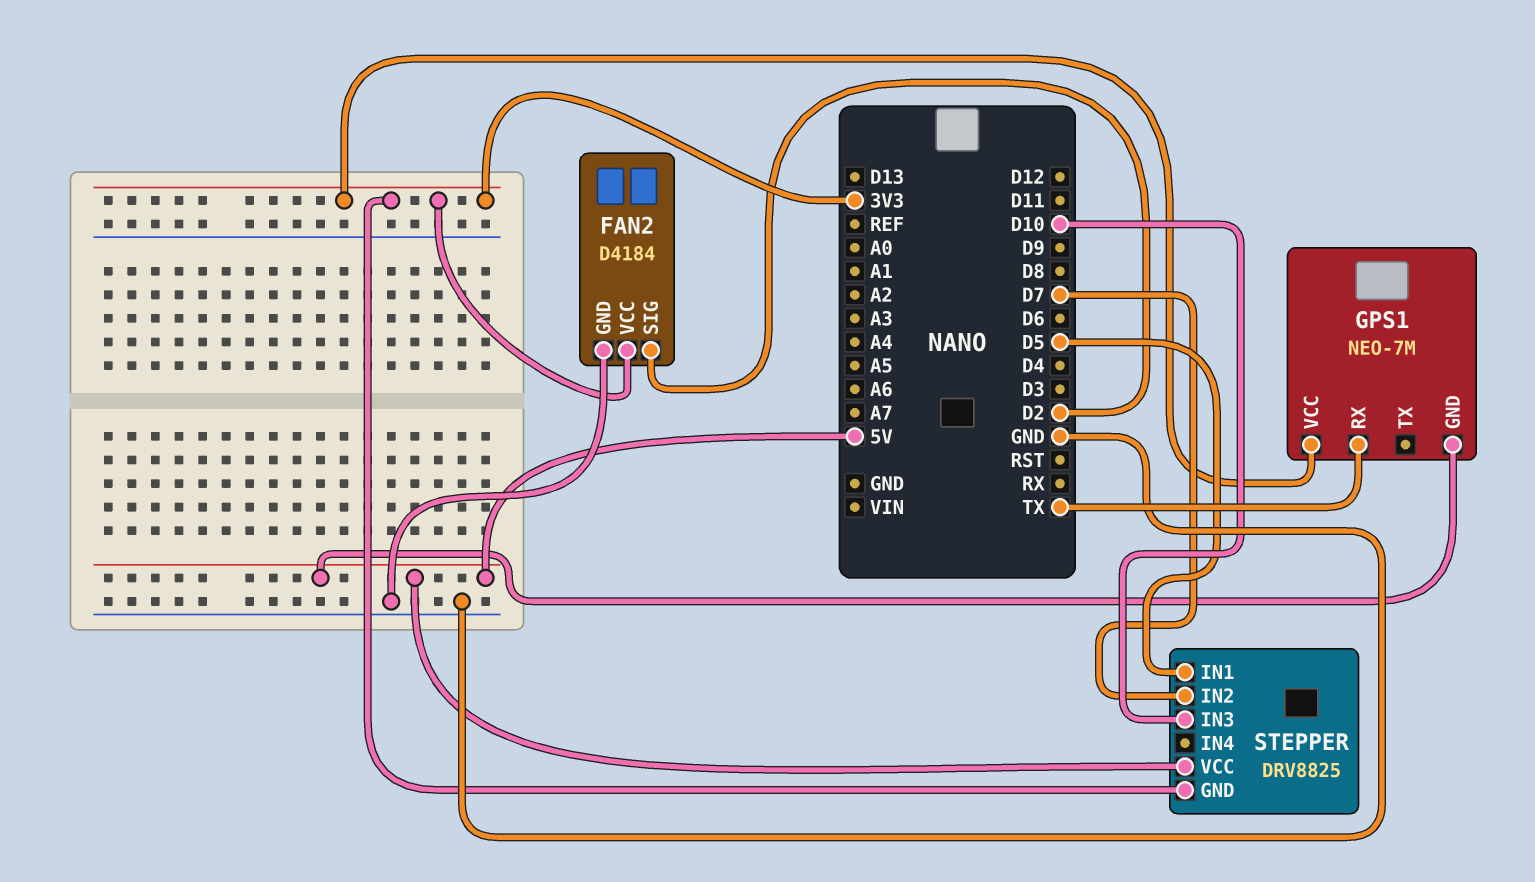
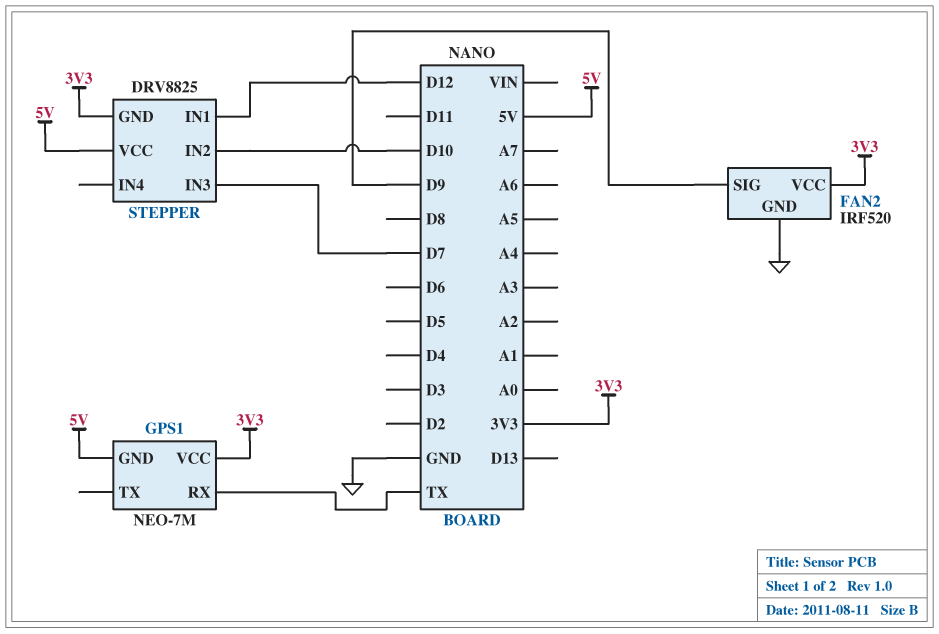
FAN2: D4184 -> IRF520
FAN2 pin SIG: D2 -> D9
STEPPER pin IN1: D5 -> D12
STEPPER pin IN2: D7 -> D10
STEPPER pin IN3: D10 -> D7

